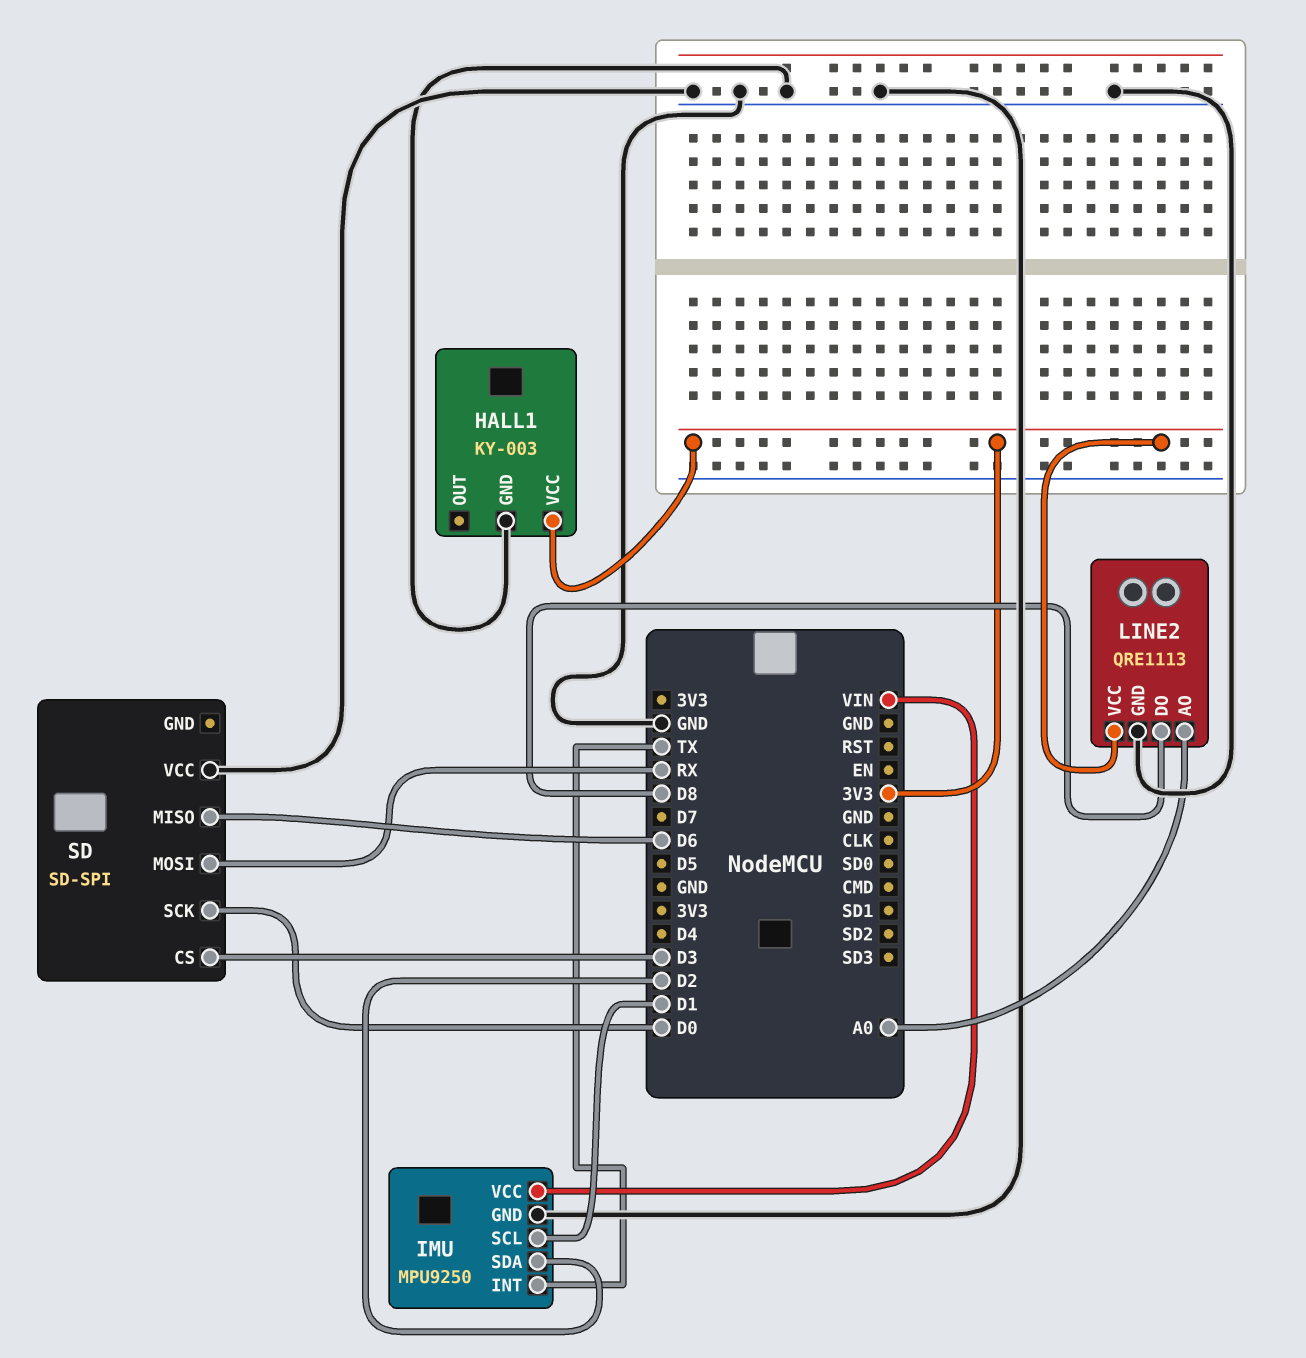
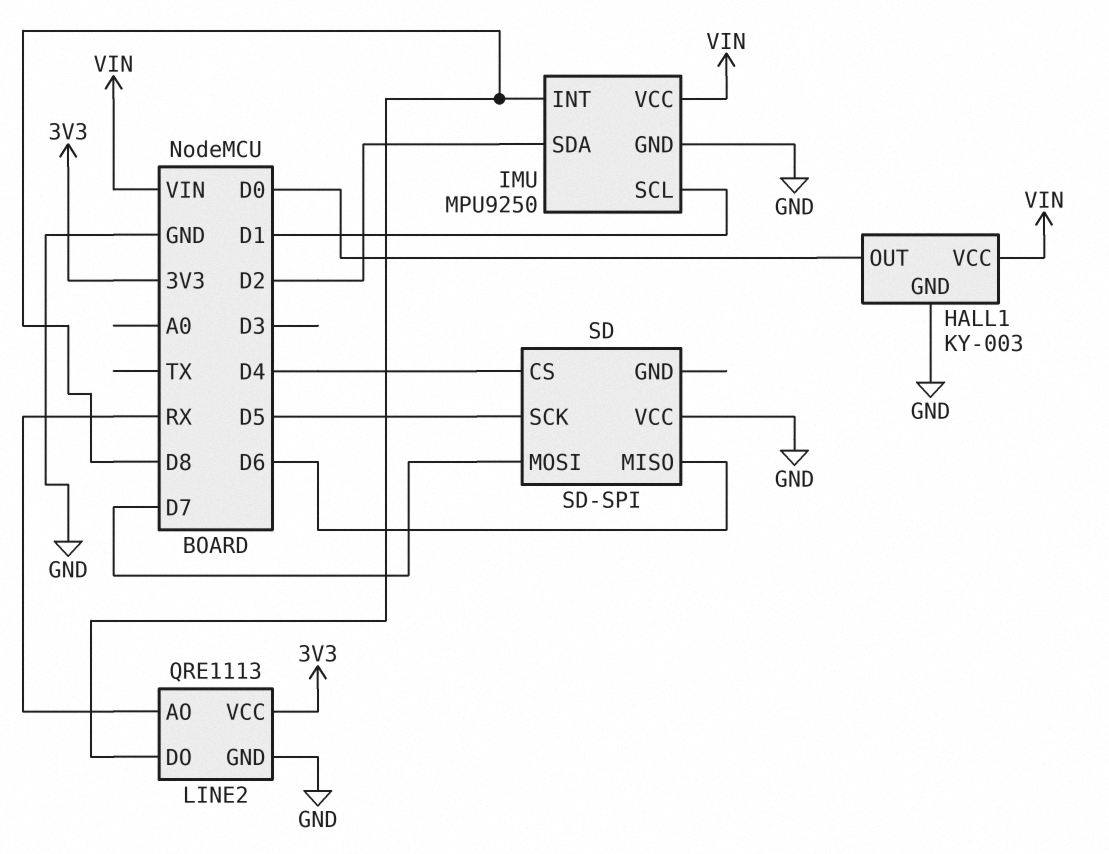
HALL1 pin OUT: none -> D0
HALL1 pin VCC: 3V3 -> VIN
IMU pin INT: TX -> D8
LINE2 pin AO: A0 -> RX
SD pin CS: D3 -> D4
SD pin MOSI: RX -> D7
SD pin SCK: D0 -> D5

